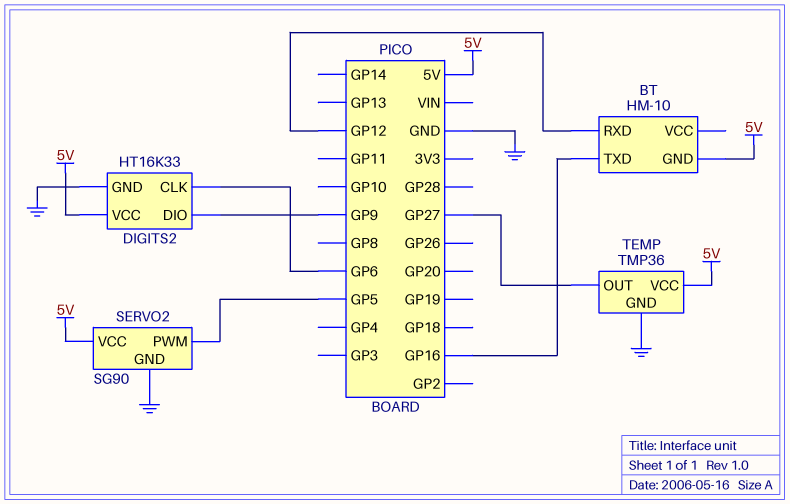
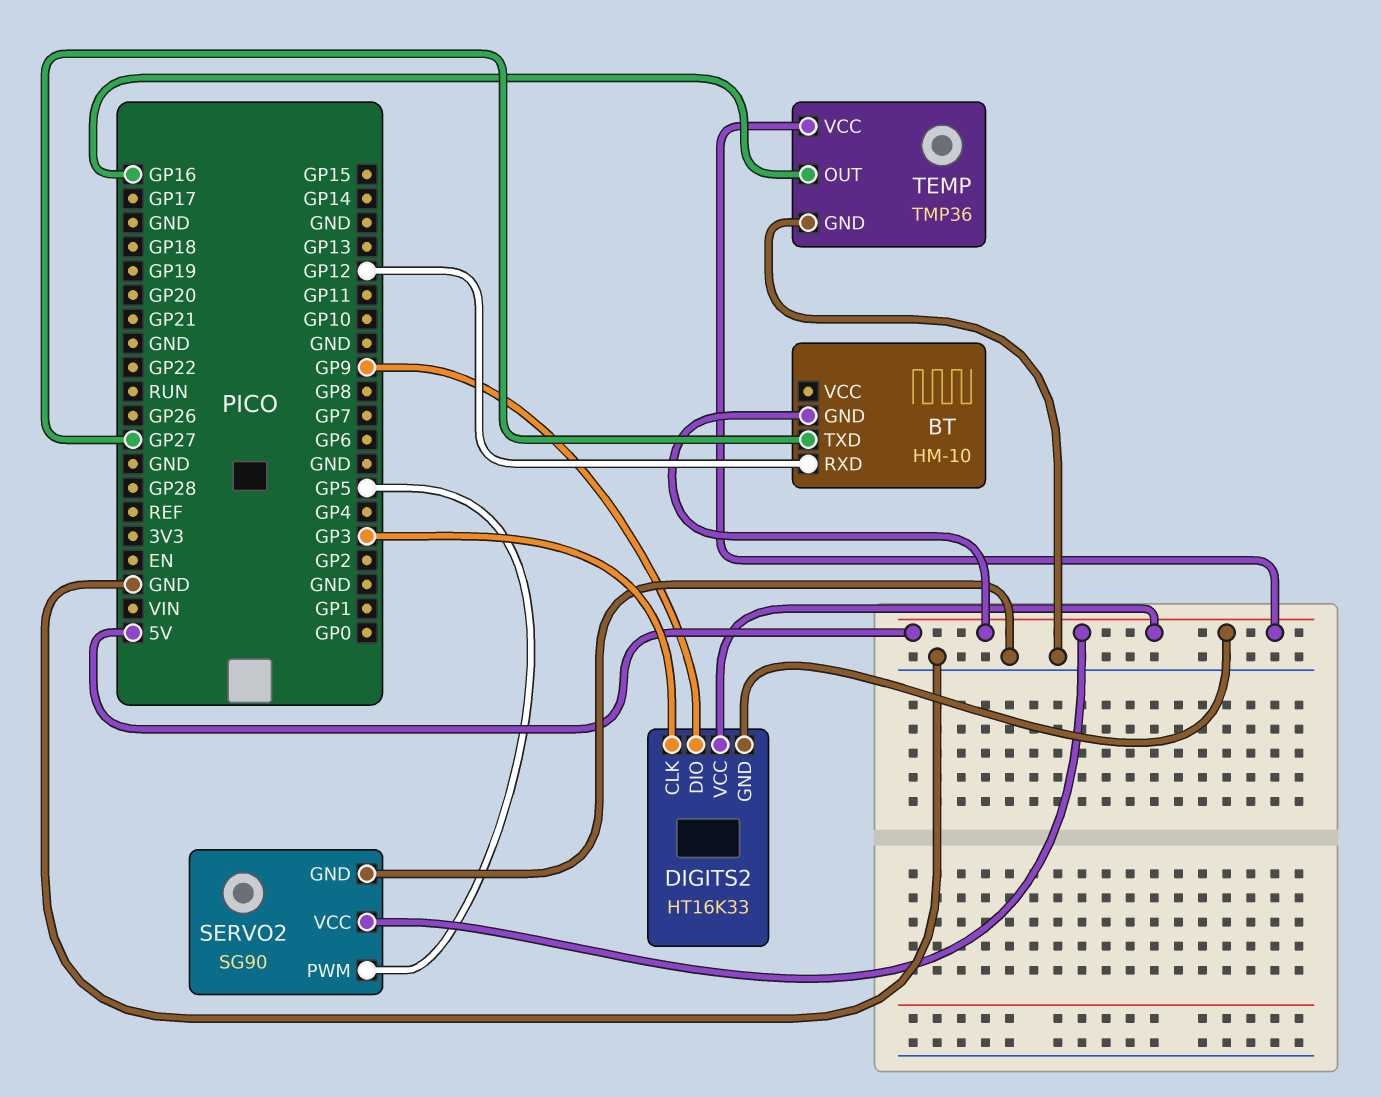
BT pin TXD: GP16 -> GP27
DIGITS2 pin CLK: GP6 -> GP3
DIGITS2 pin GND: GND -> 5V
TEMP pin OUT: GP27 -> GP16

